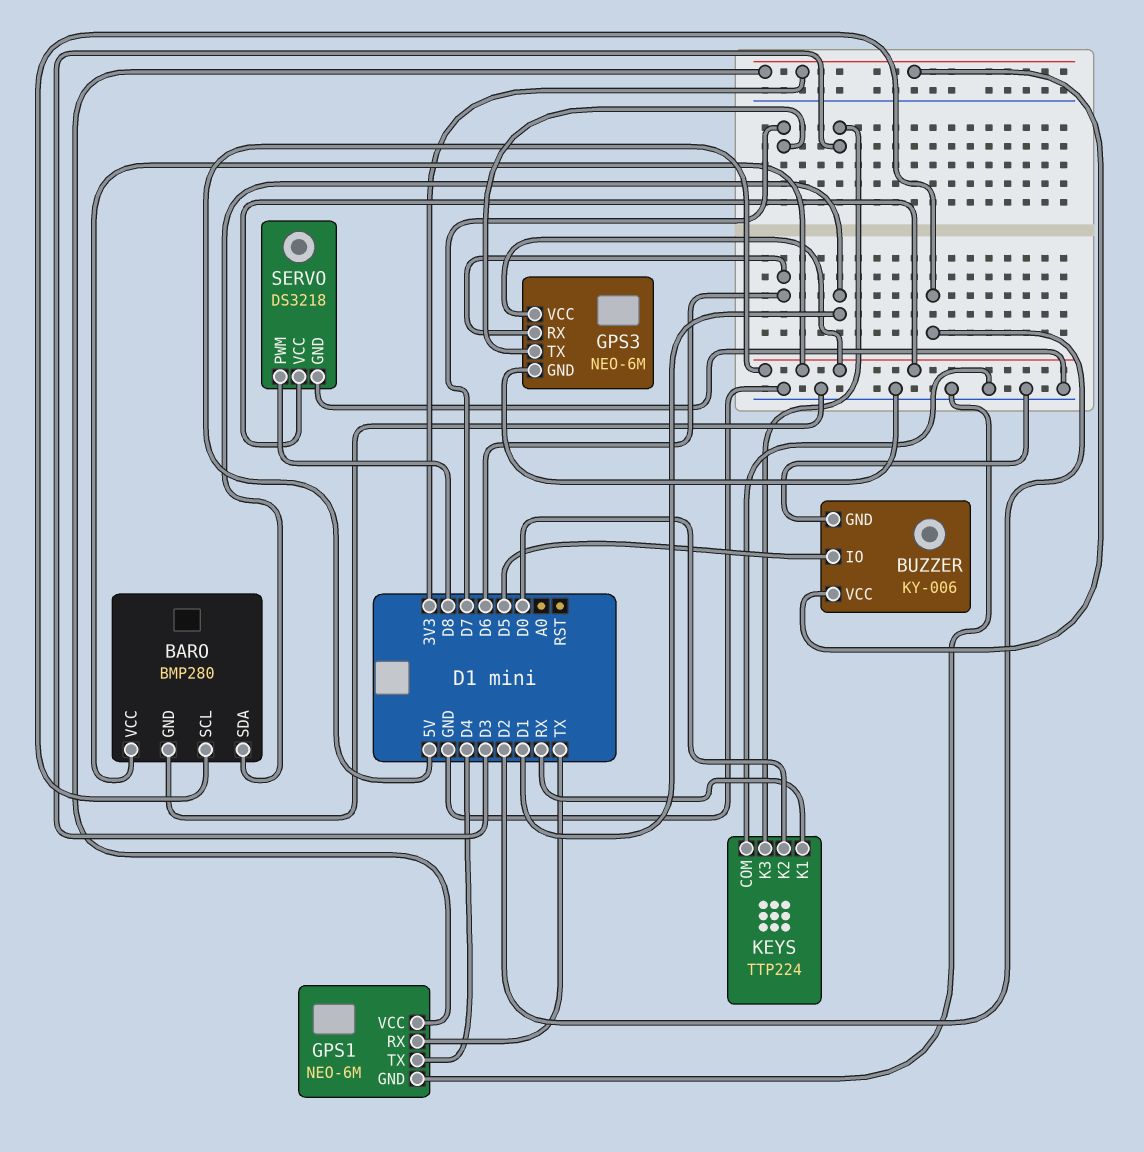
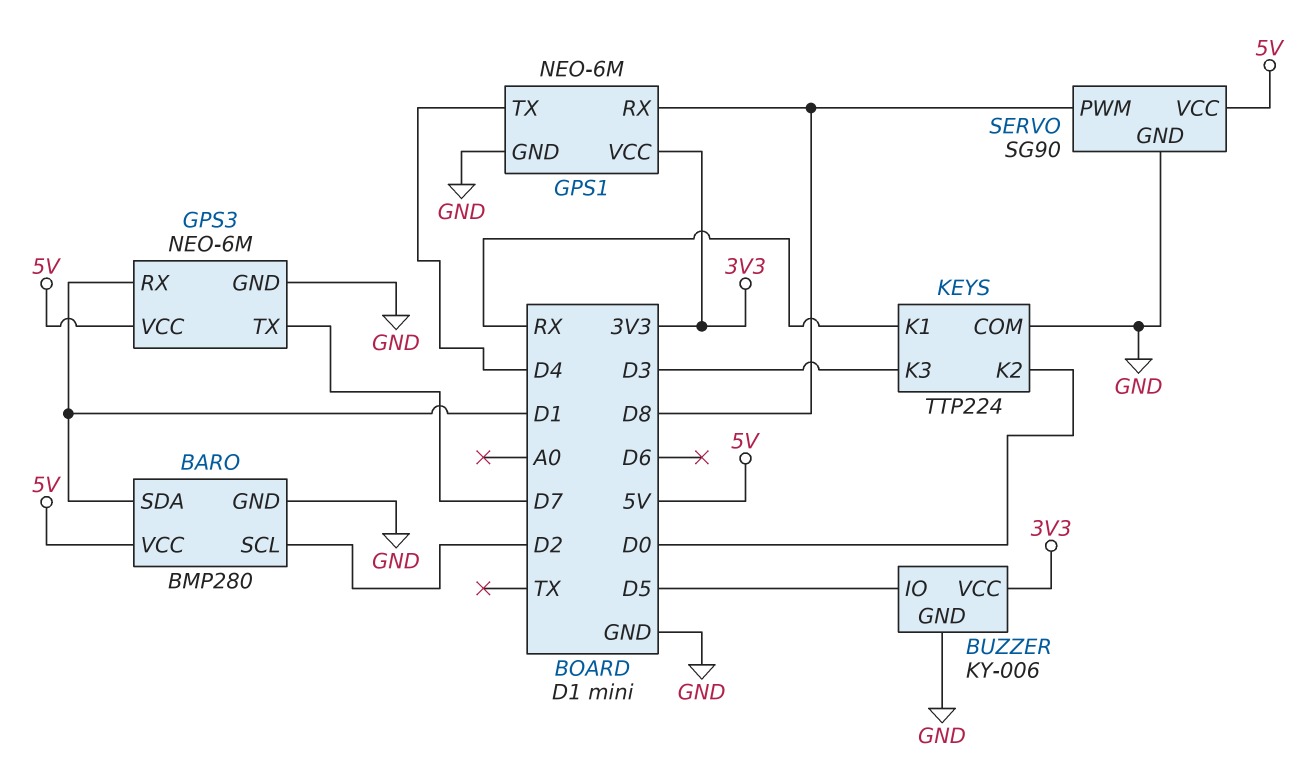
GPS1 pin RX: TX -> D8
GPS3 pin RX: D6 -> D1
SERVO: DS3218 -> SG90

